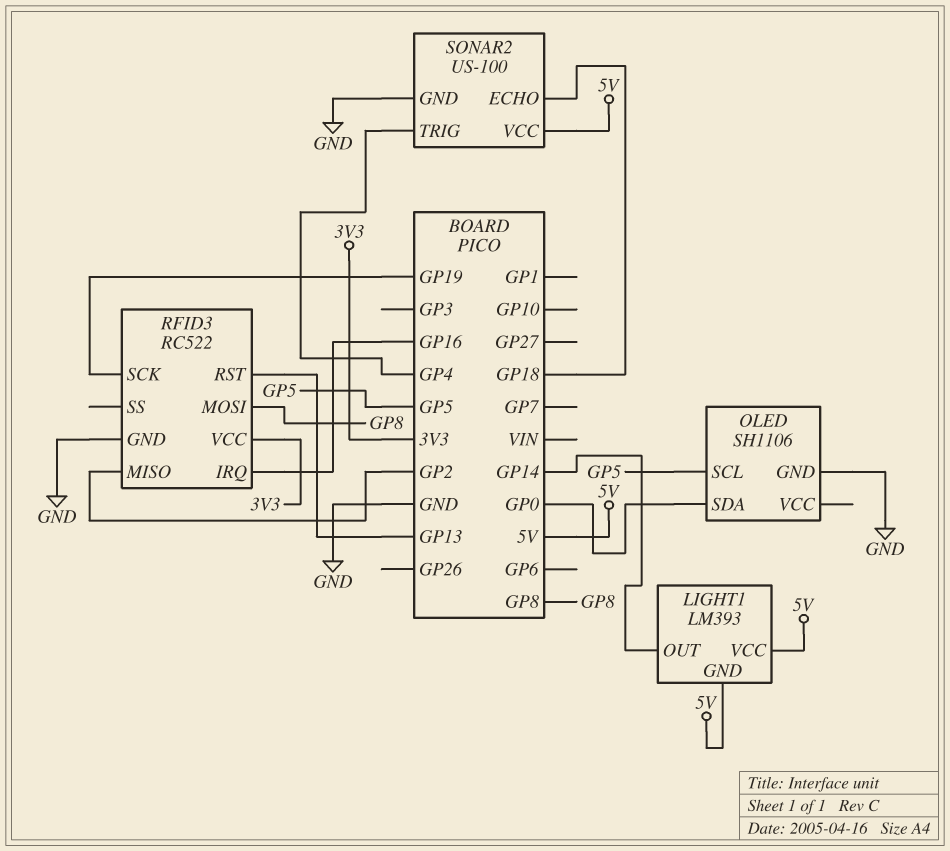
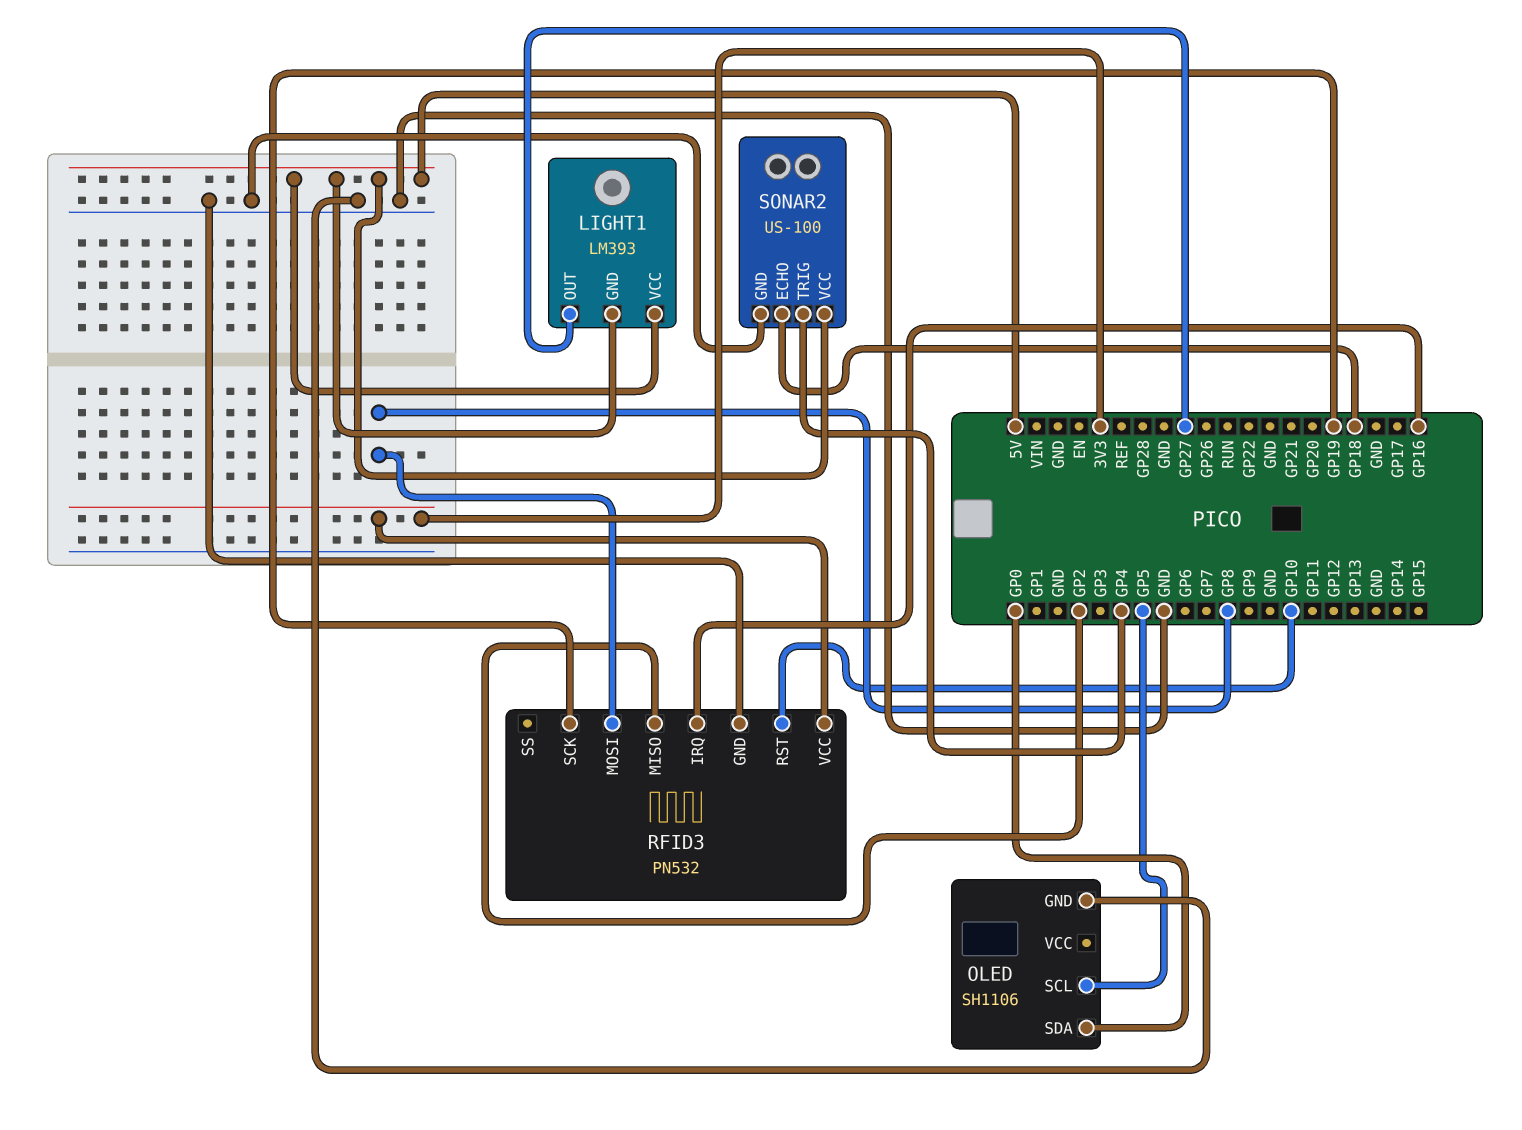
LIGHT1 pin OUT: GP14 -> GP27
RFID3: RC522 -> PN532
RFID3 pin RST: GP13 -> GP10

